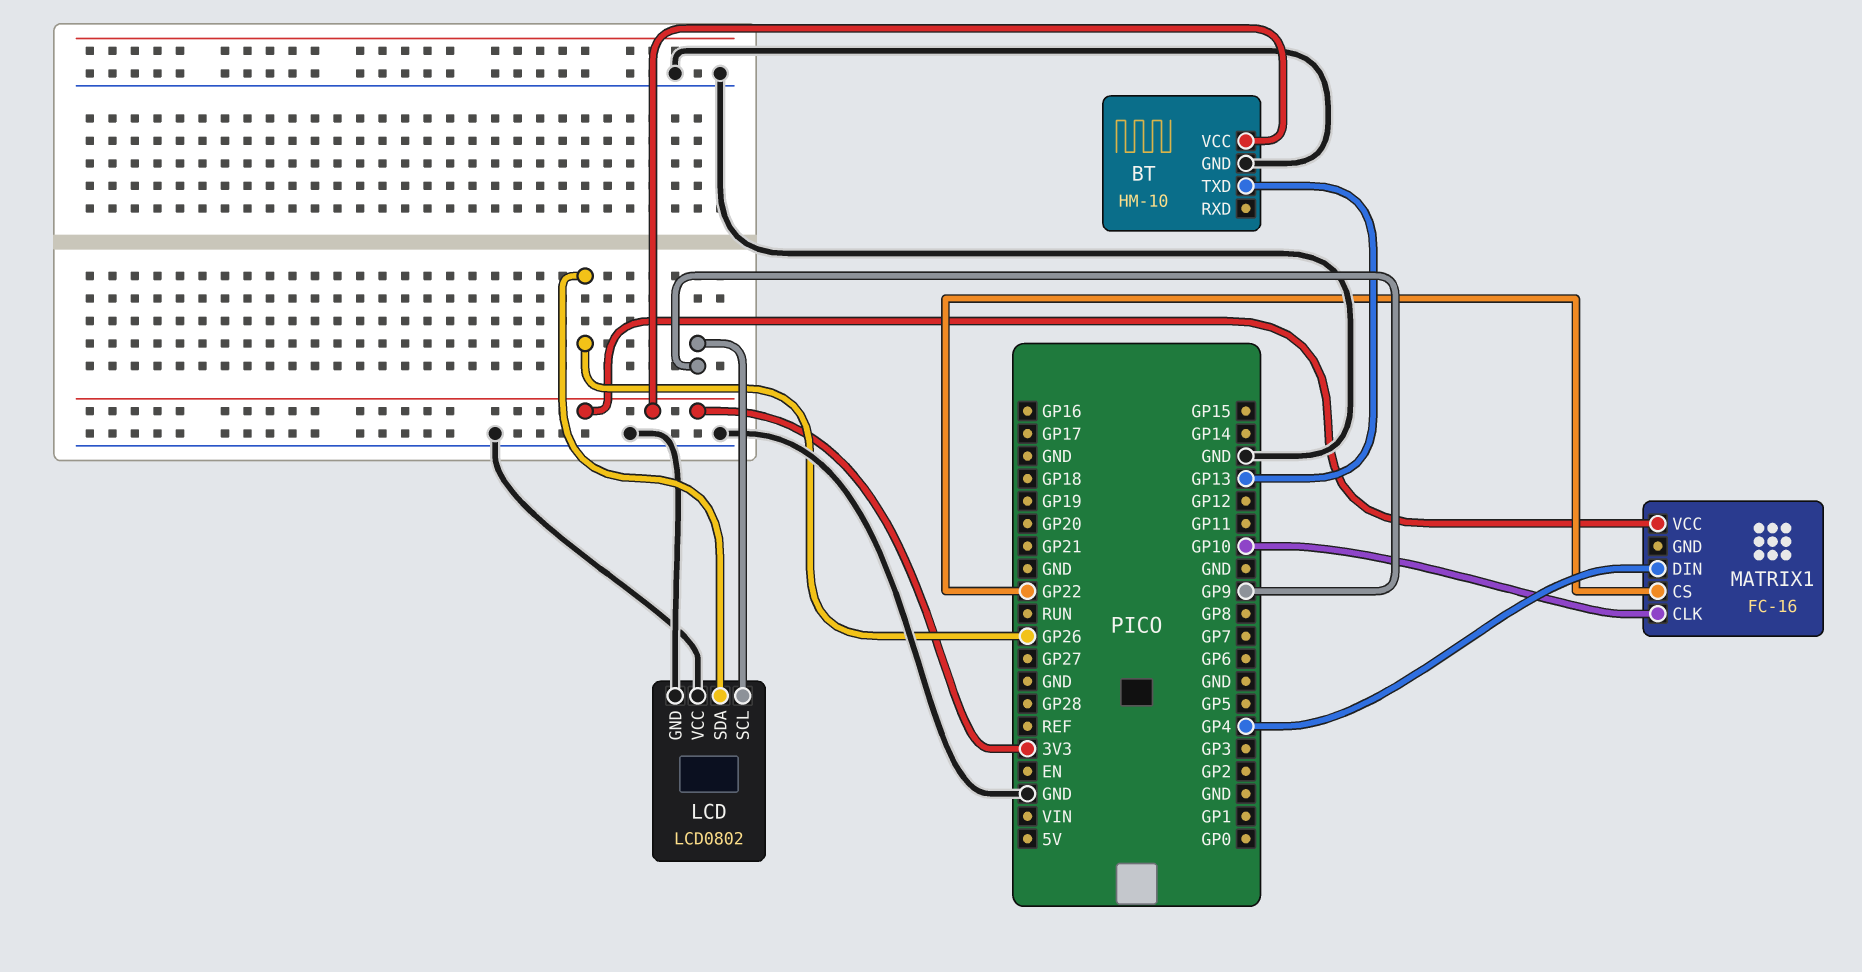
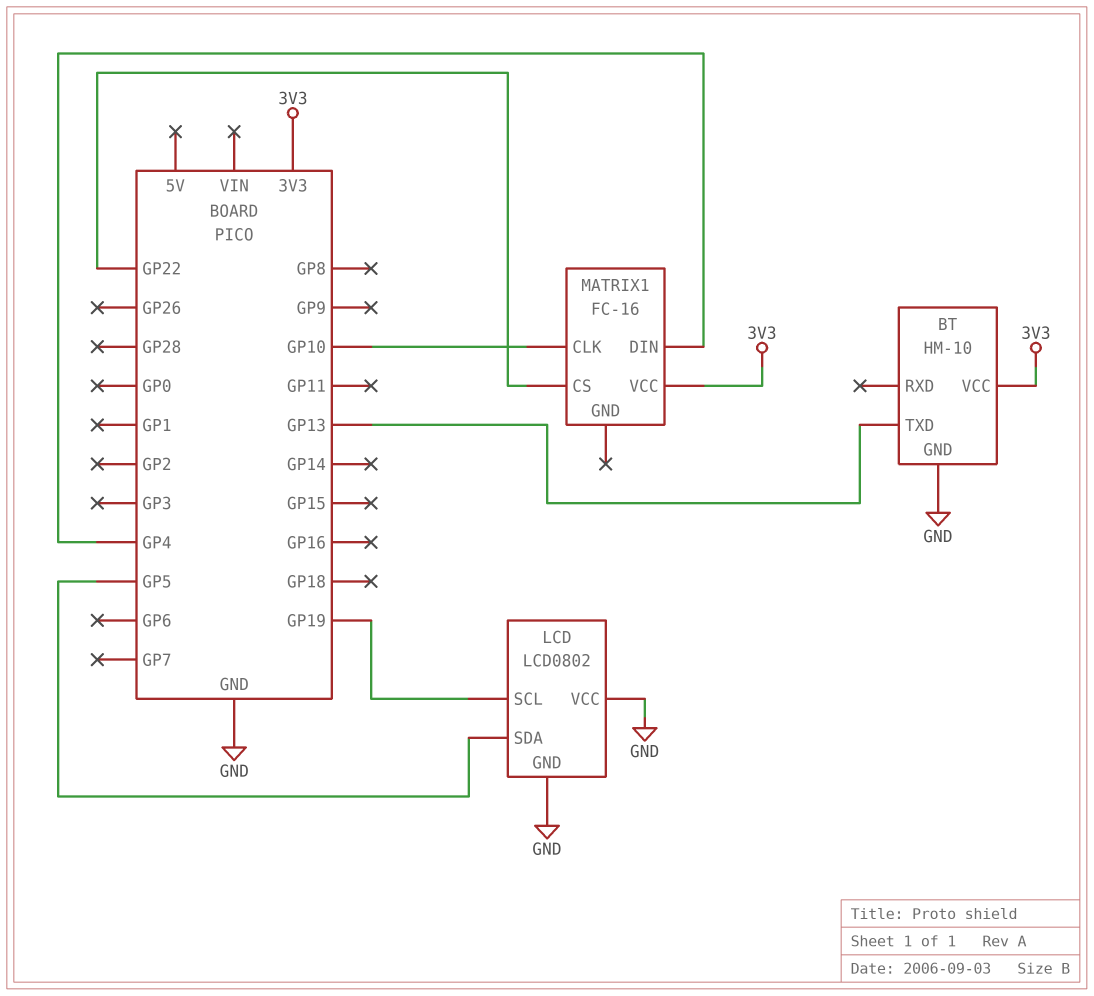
LCD pin SCL: GP9 -> GP19
LCD pin SDA: GP26 -> GP5

